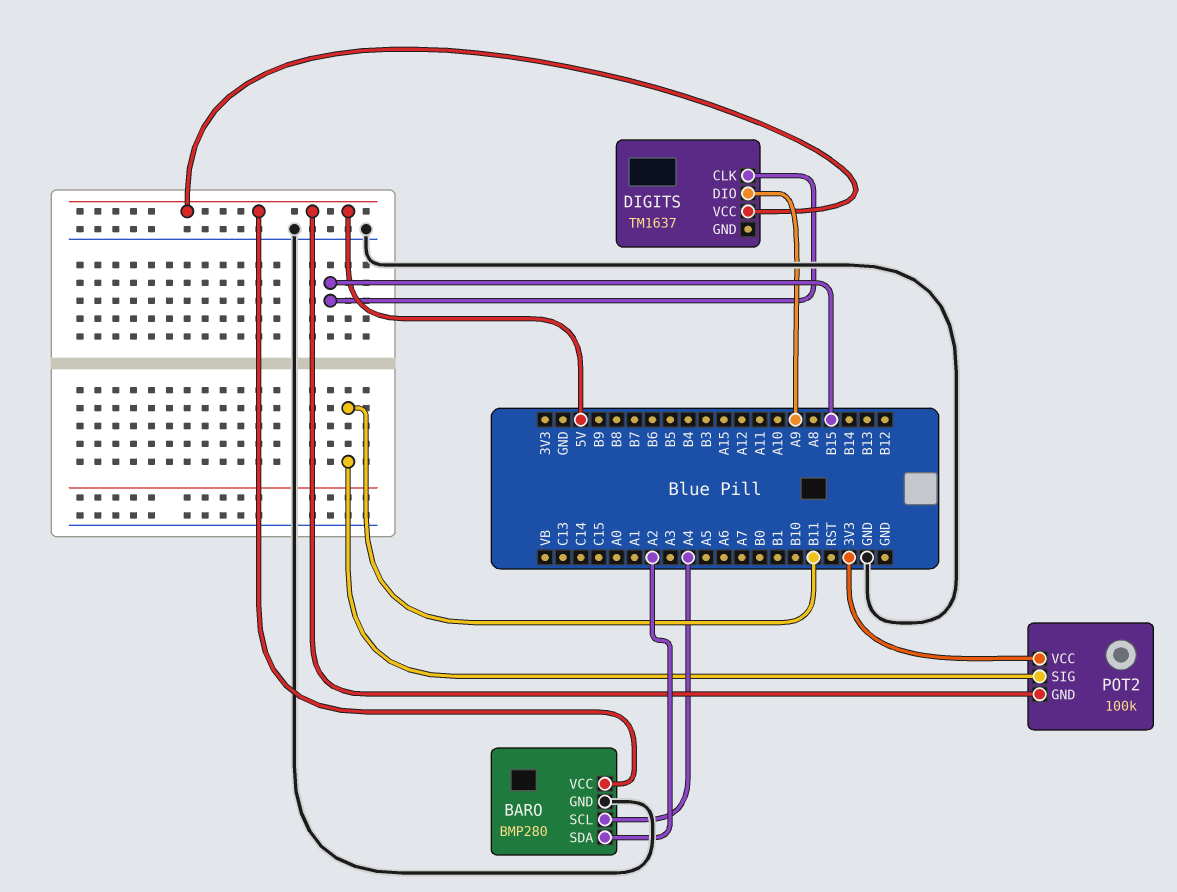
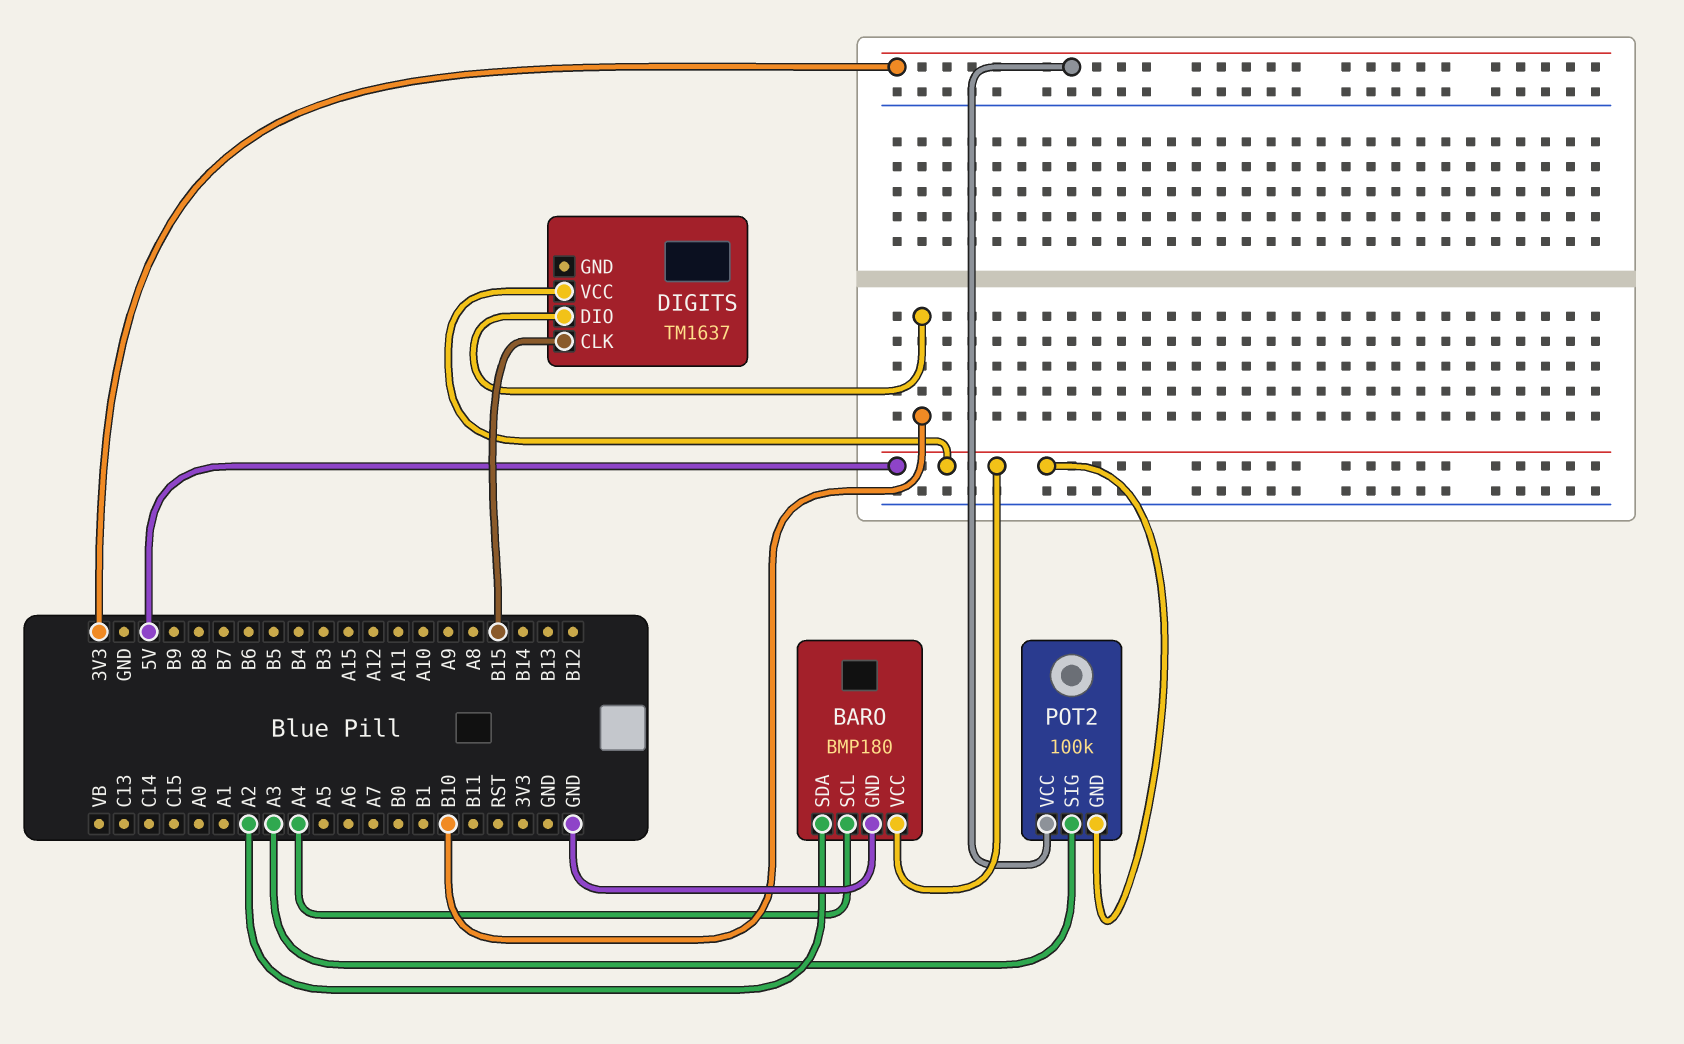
BARO: BMP280 -> BMP180
DIGITS pin DIO: A9 -> B10
POT2 pin SIG: B11 -> A3

